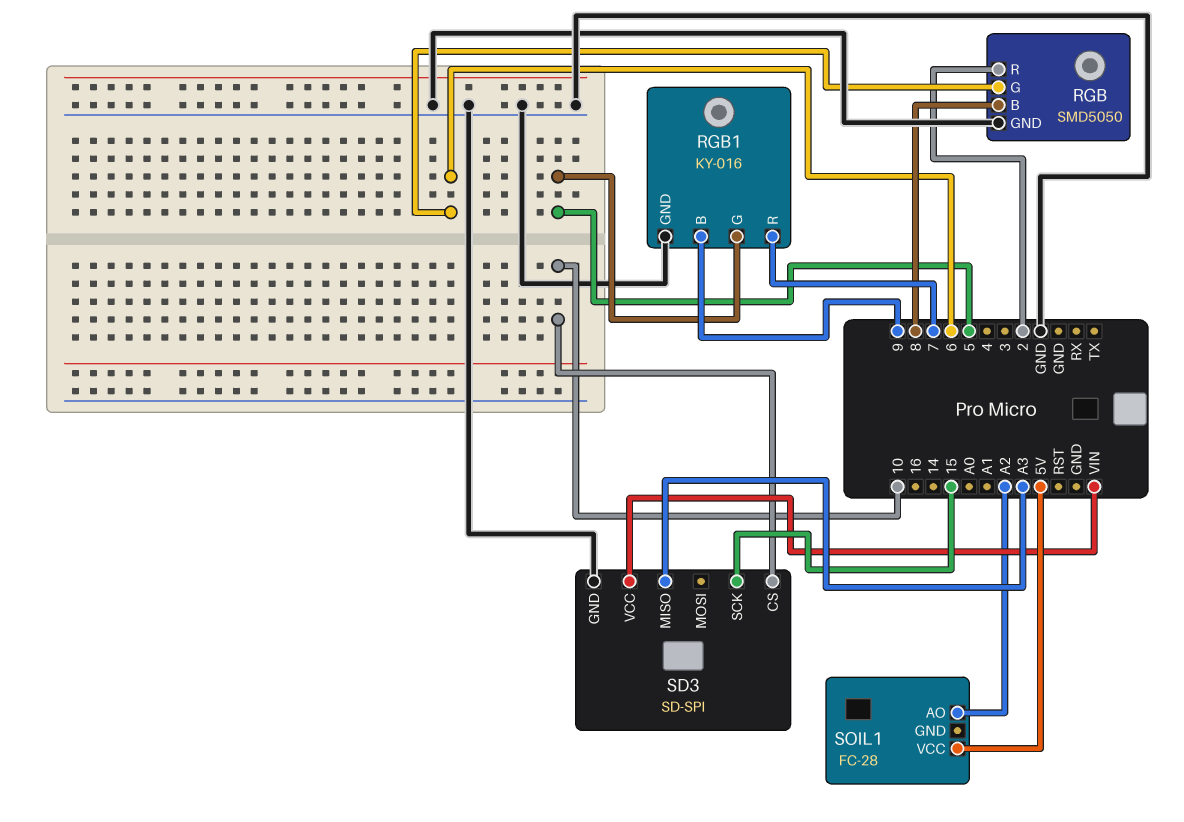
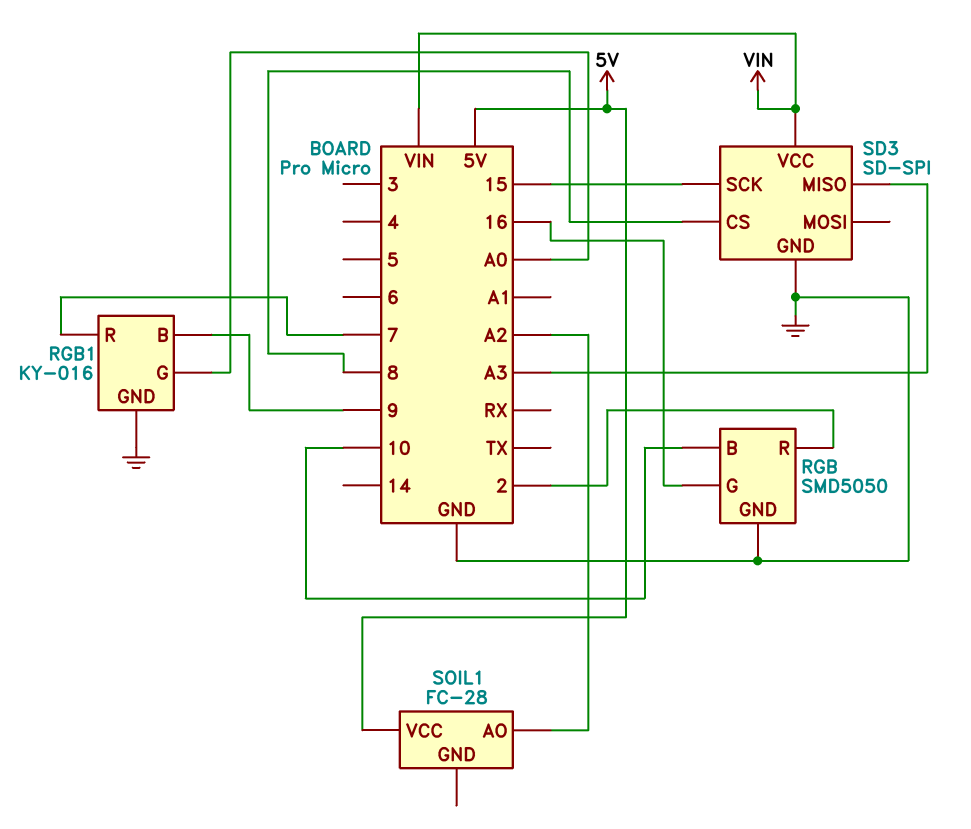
RGB pin B: 8 -> 10
RGB pin G: 6 -> 16
RGB1 pin G: 5 -> A0
SD3 pin CS: 10 -> 8

